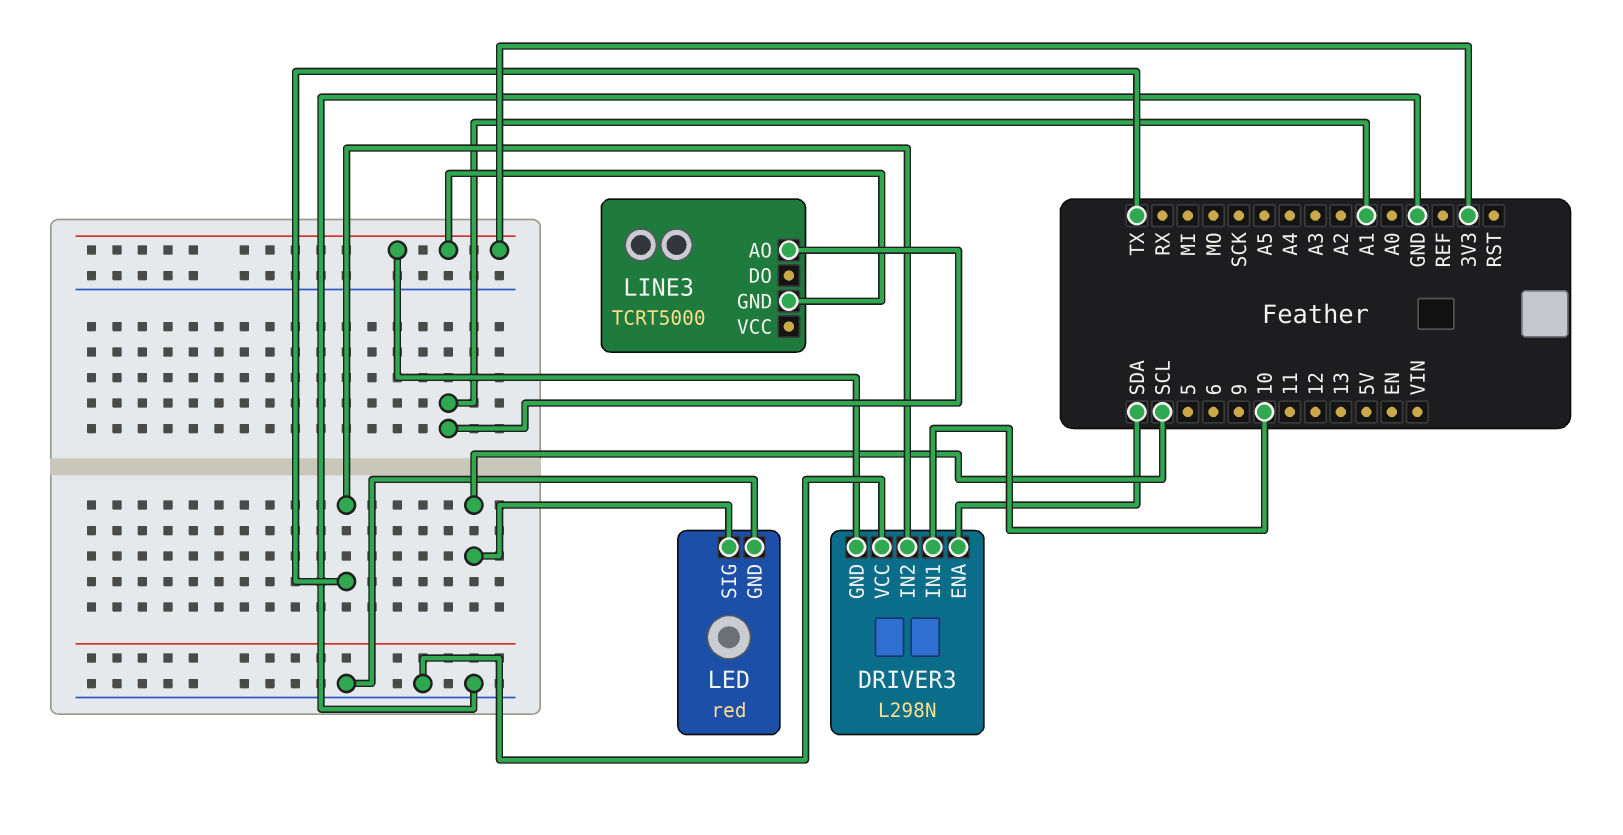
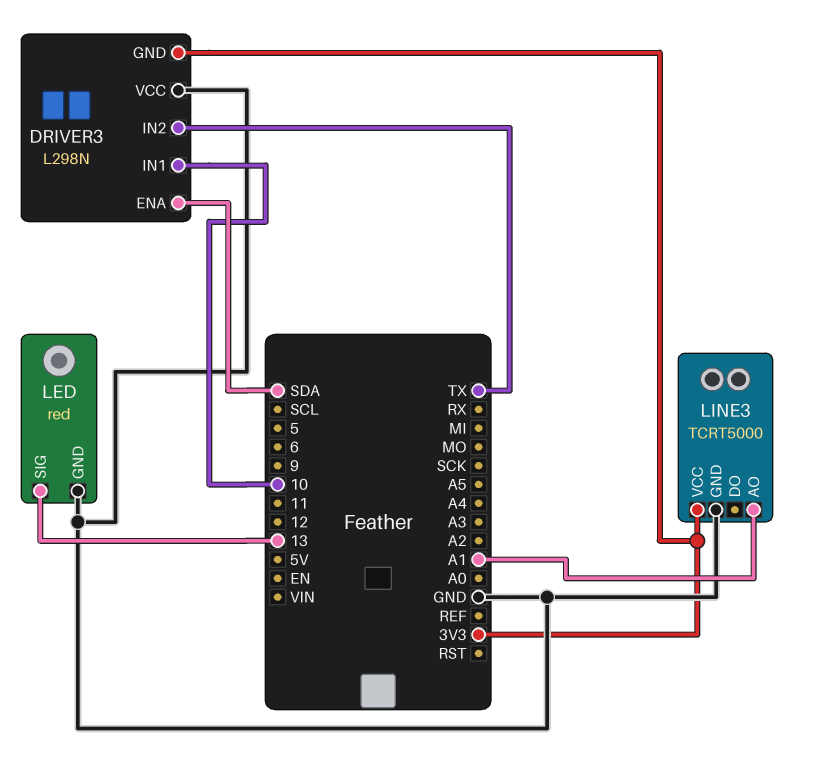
LED pin SIG: SCL -> 13
LINE3 pin GND: 3V3 -> GND
LINE3 pin VCC: none -> 3V3

